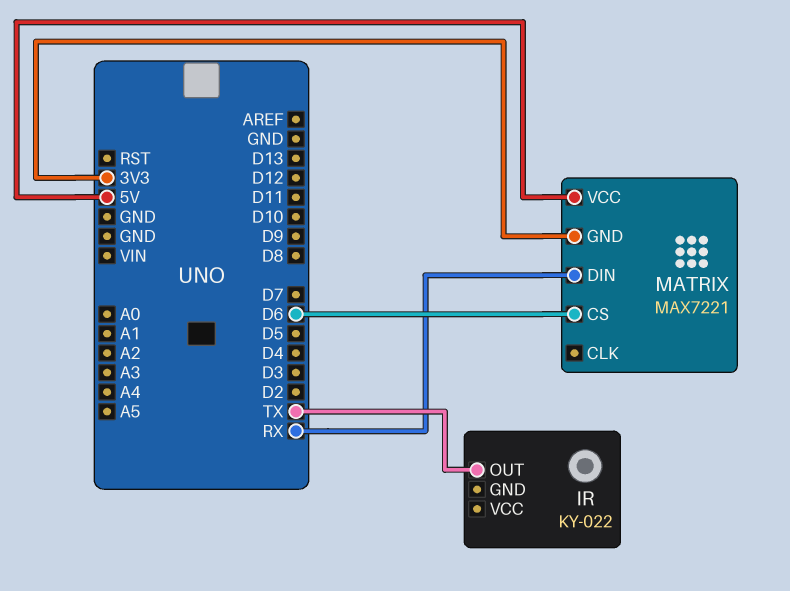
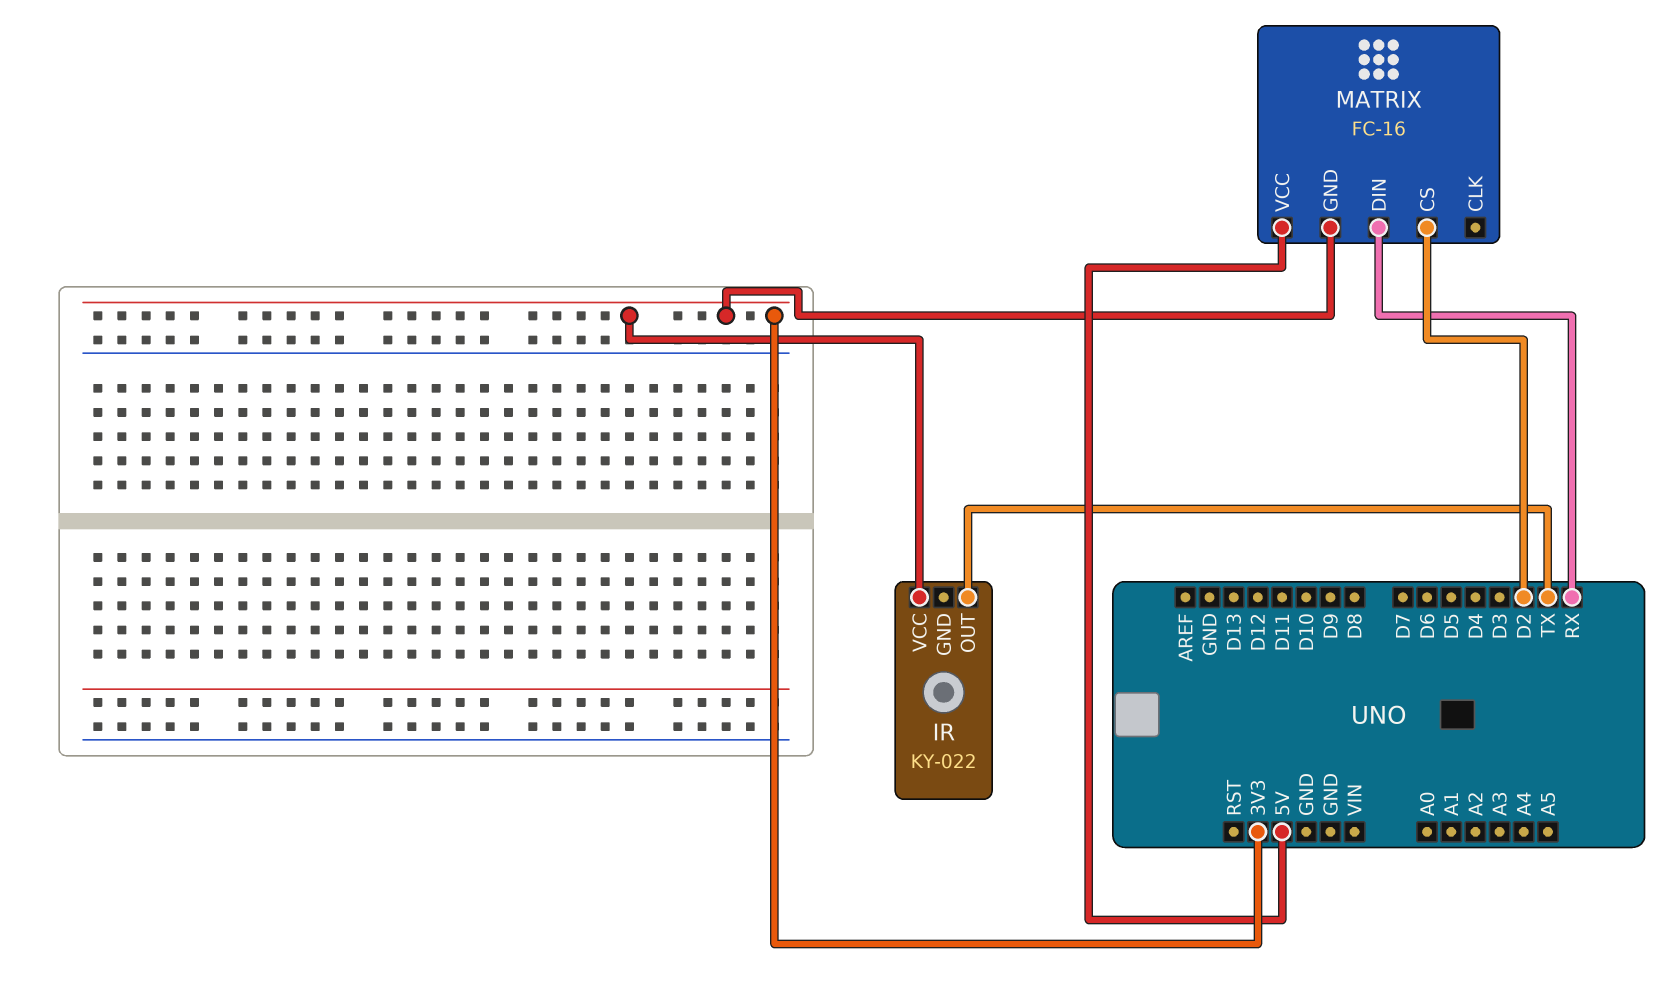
IR pin VCC: none -> 3V3
MATRIX: MAX7221 -> FC-16
MATRIX pin CS: D6 -> D2

